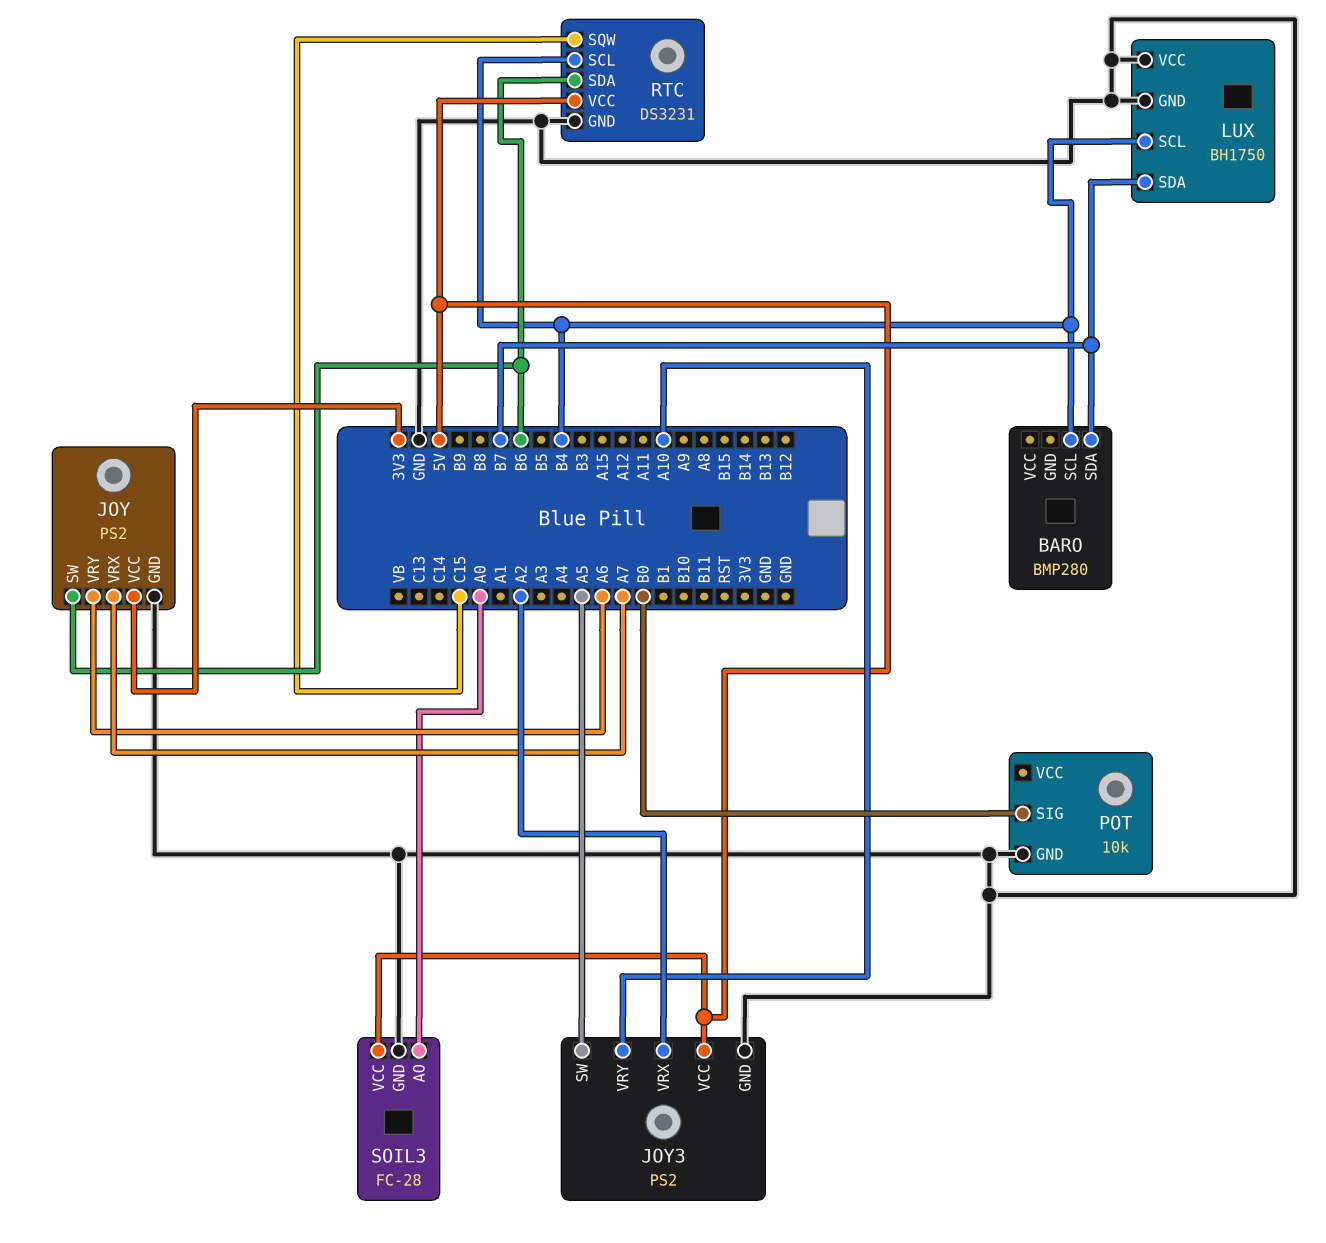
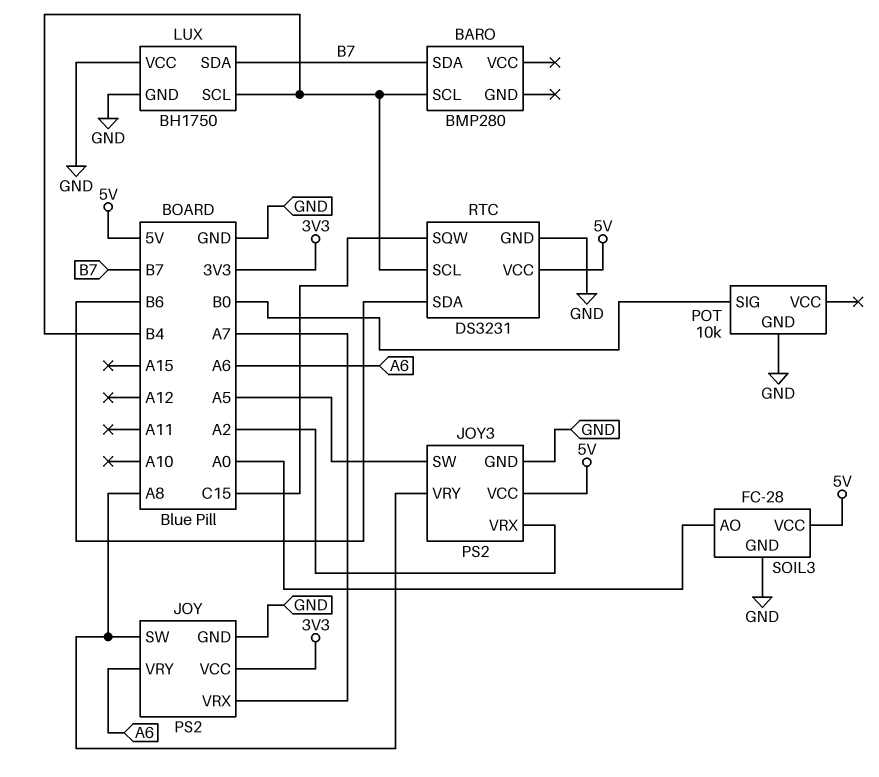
JOY pin SW: B6 -> A8
JOY3 pin VRY: A10 -> A8

